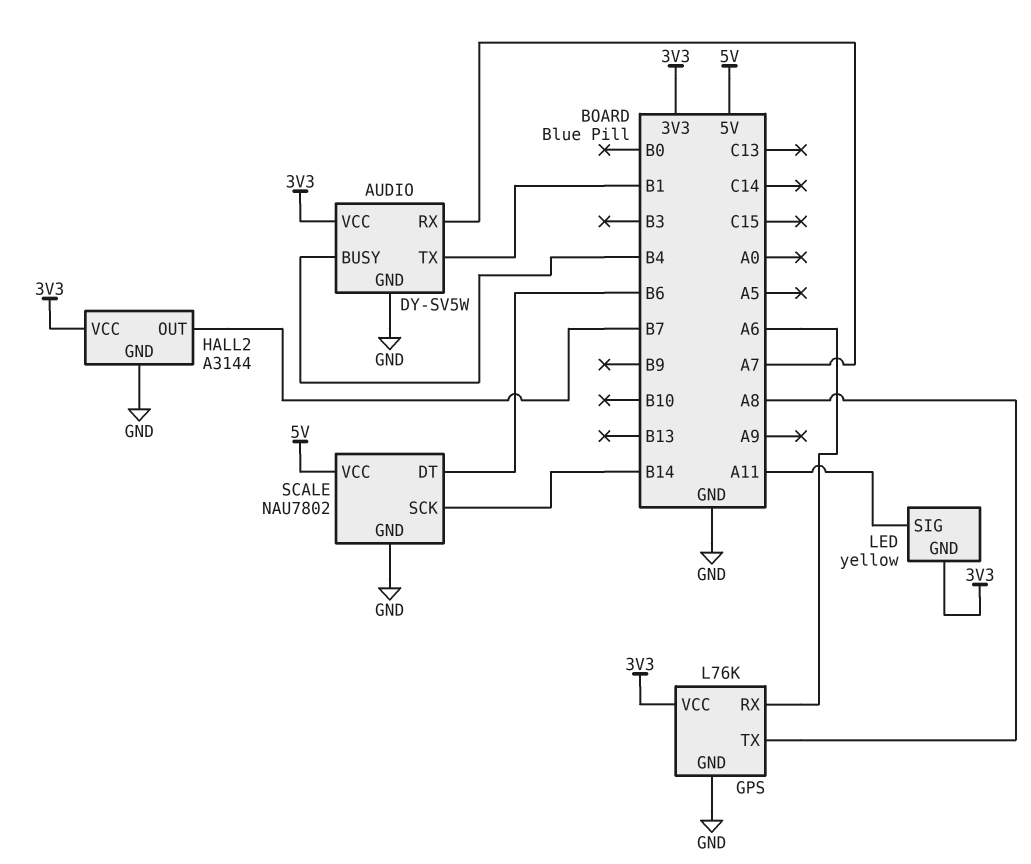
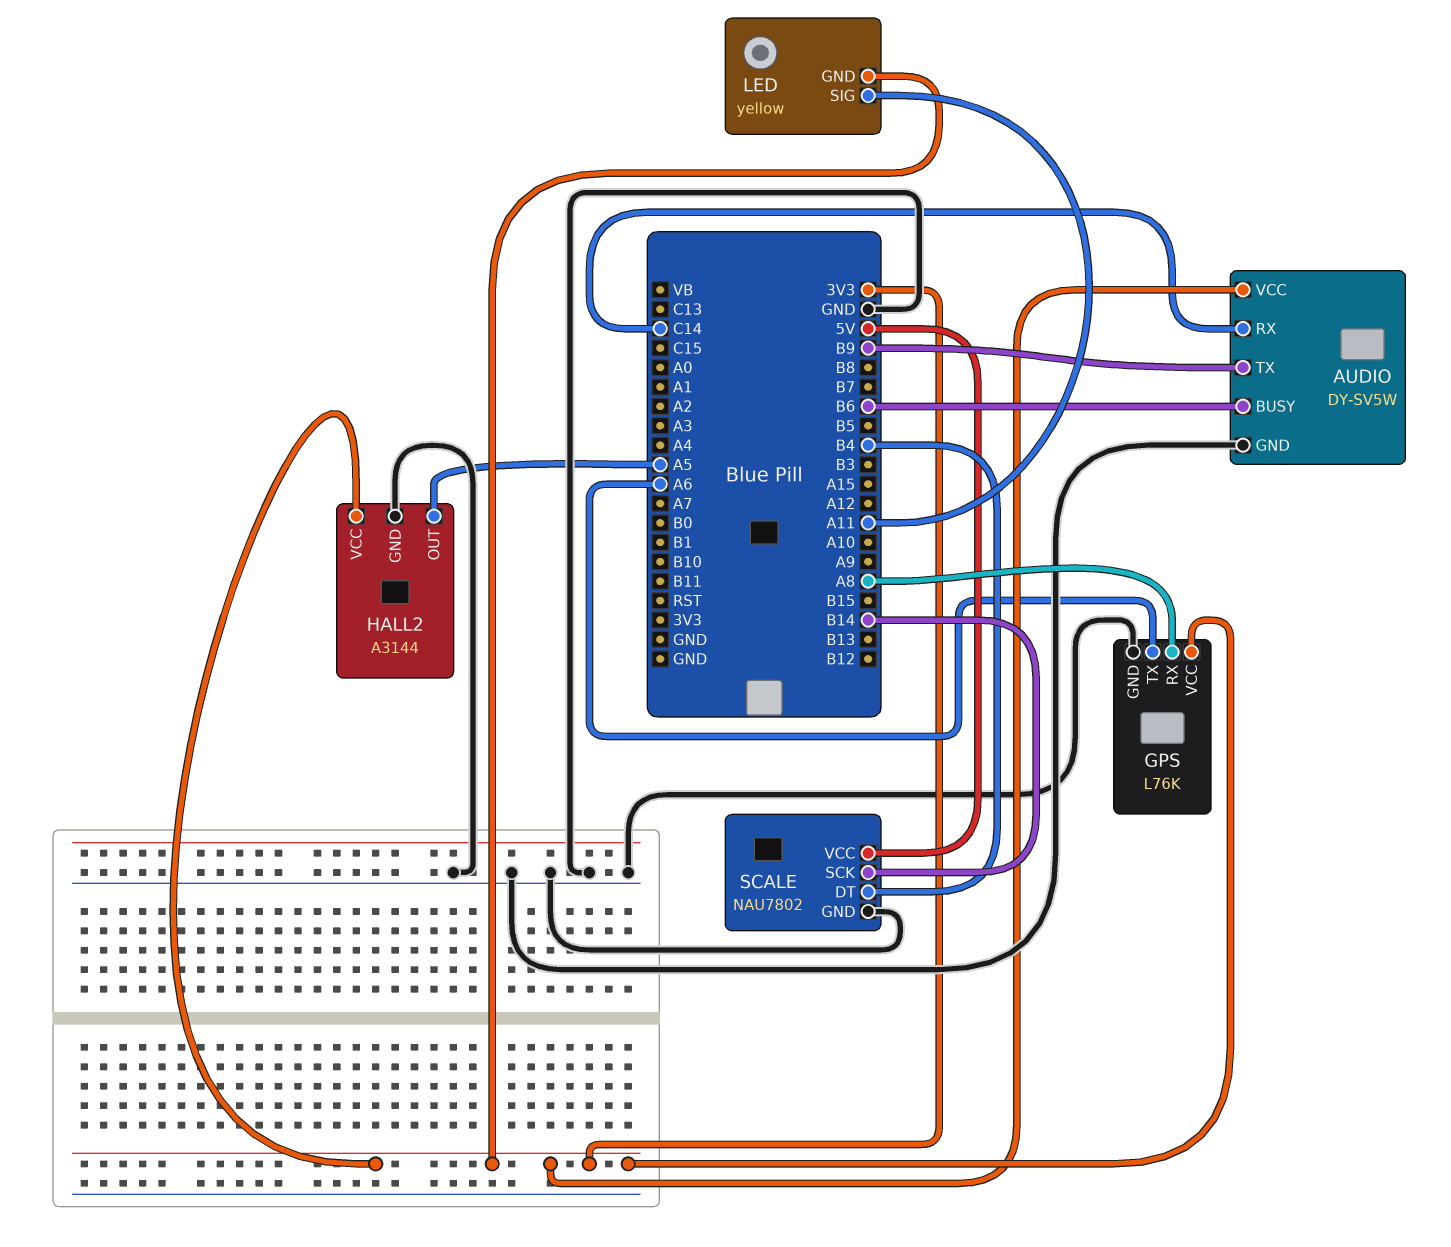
AUDIO pin BUSY: B4 -> B6
AUDIO pin RX: A7 -> C14
AUDIO pin TX: B1 -> B9
GPS pin RX: A6 -> A8
GPS pin TX: A8 -> A6
HALL2 pin OUT: B7 -> A5
SCALE pin DT: B6 -> B4

